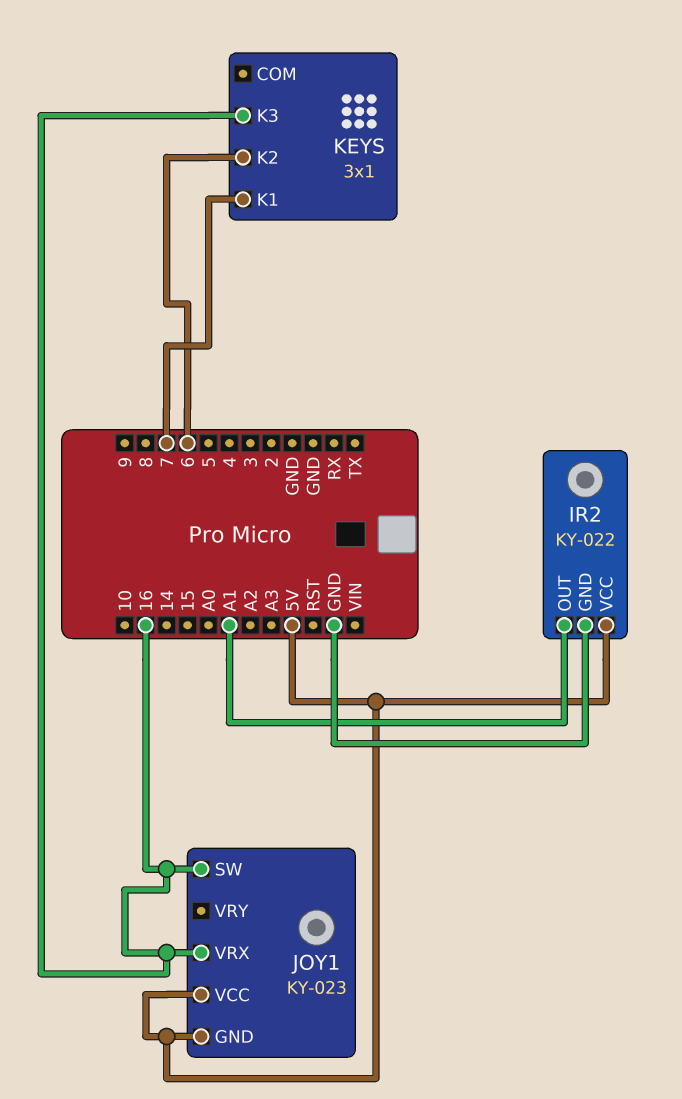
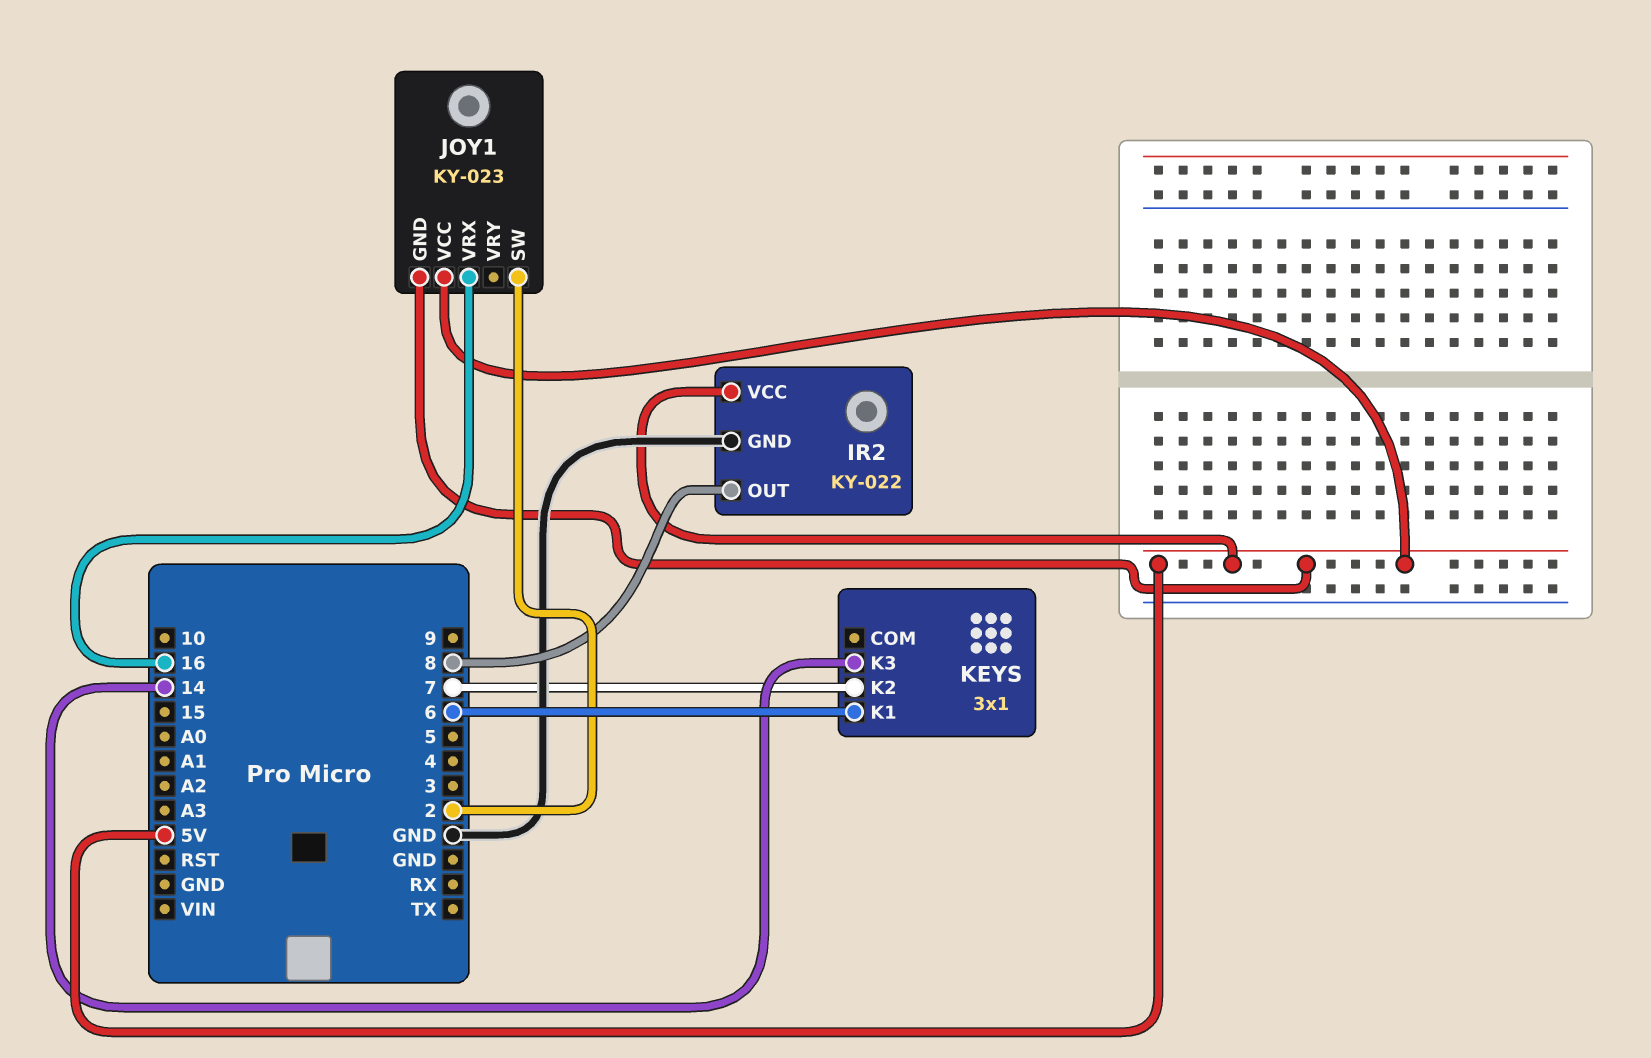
IR2 pin OUT: A1 -> 8
JOY1 pin SW: 16 -> 2
KEYS pin K1: 7 -> 6
KEYS pin K2: 6 -> 7
KEYS pin K3: 16 -> 14

